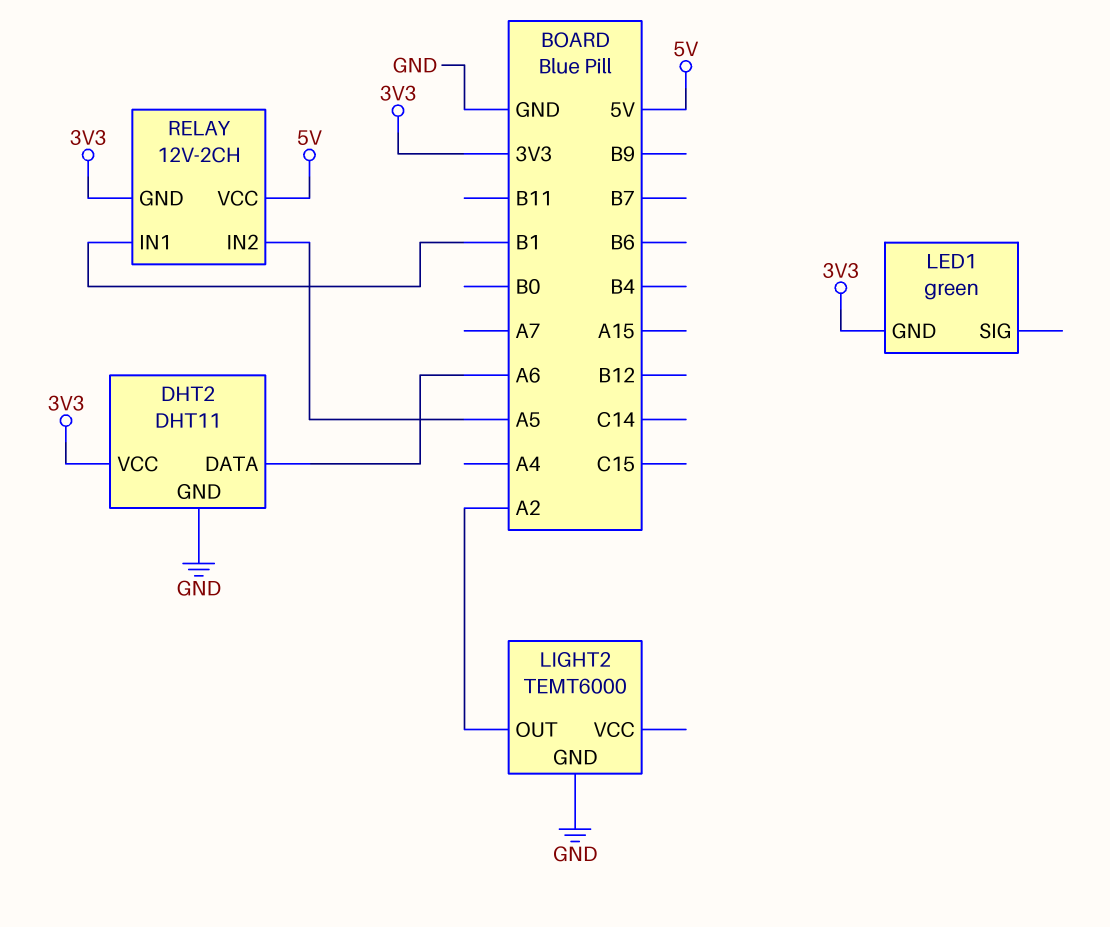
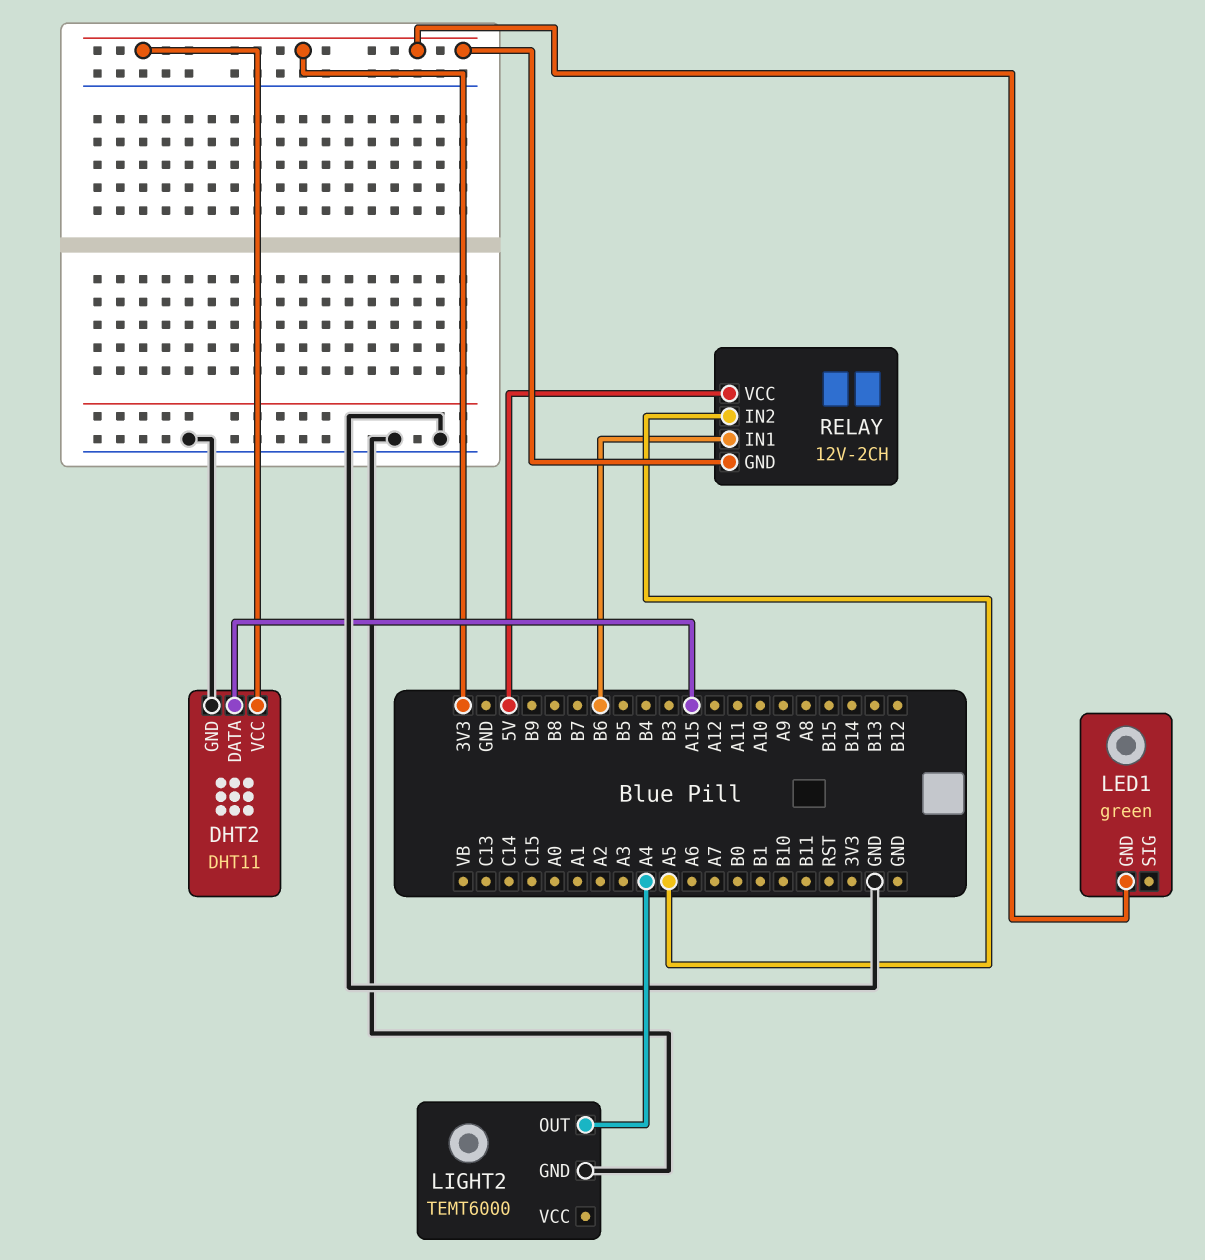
DHT2 pin DATA: A6 -> A15
LIGHT2 pin OUT: A2 -> A4
RELAY pin IN1: B1 -> B6

